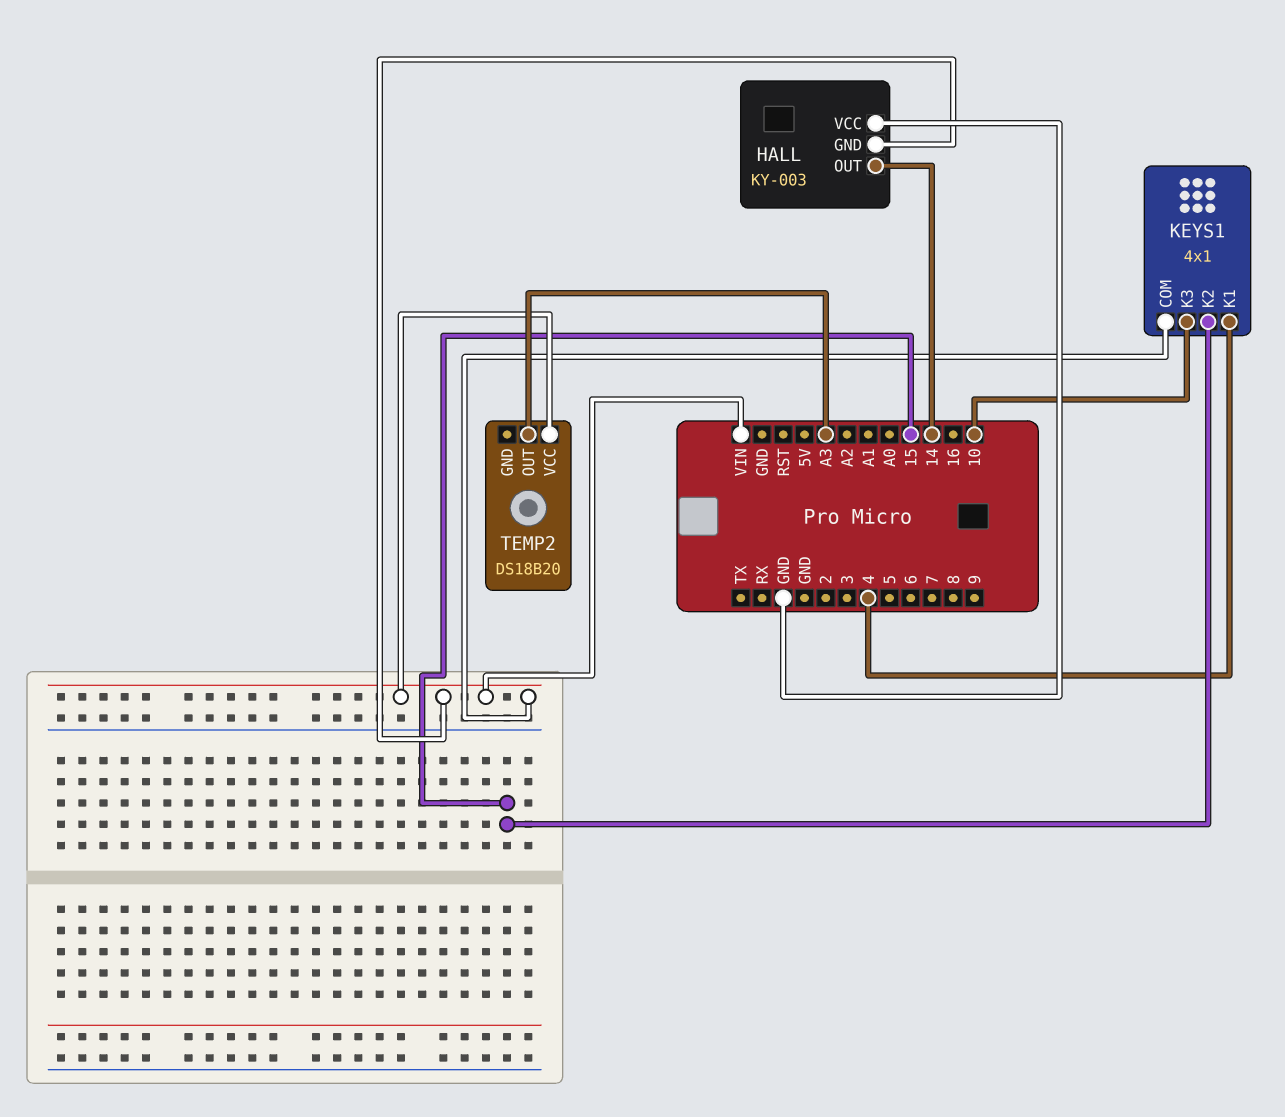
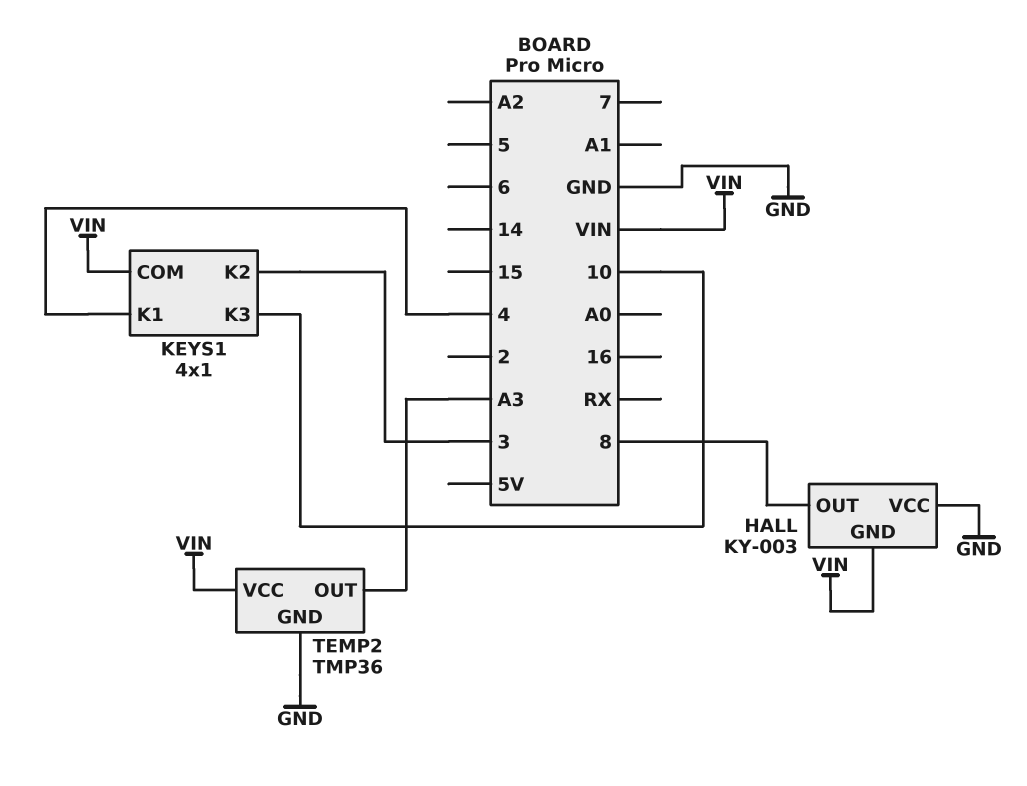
HALL pin OUT: 14 -> 8
KEYS1 pin K2: 15 -> 3
TEMP2: DS18B20 -> TMP36
TEMP2 pin GND: none -> GND

